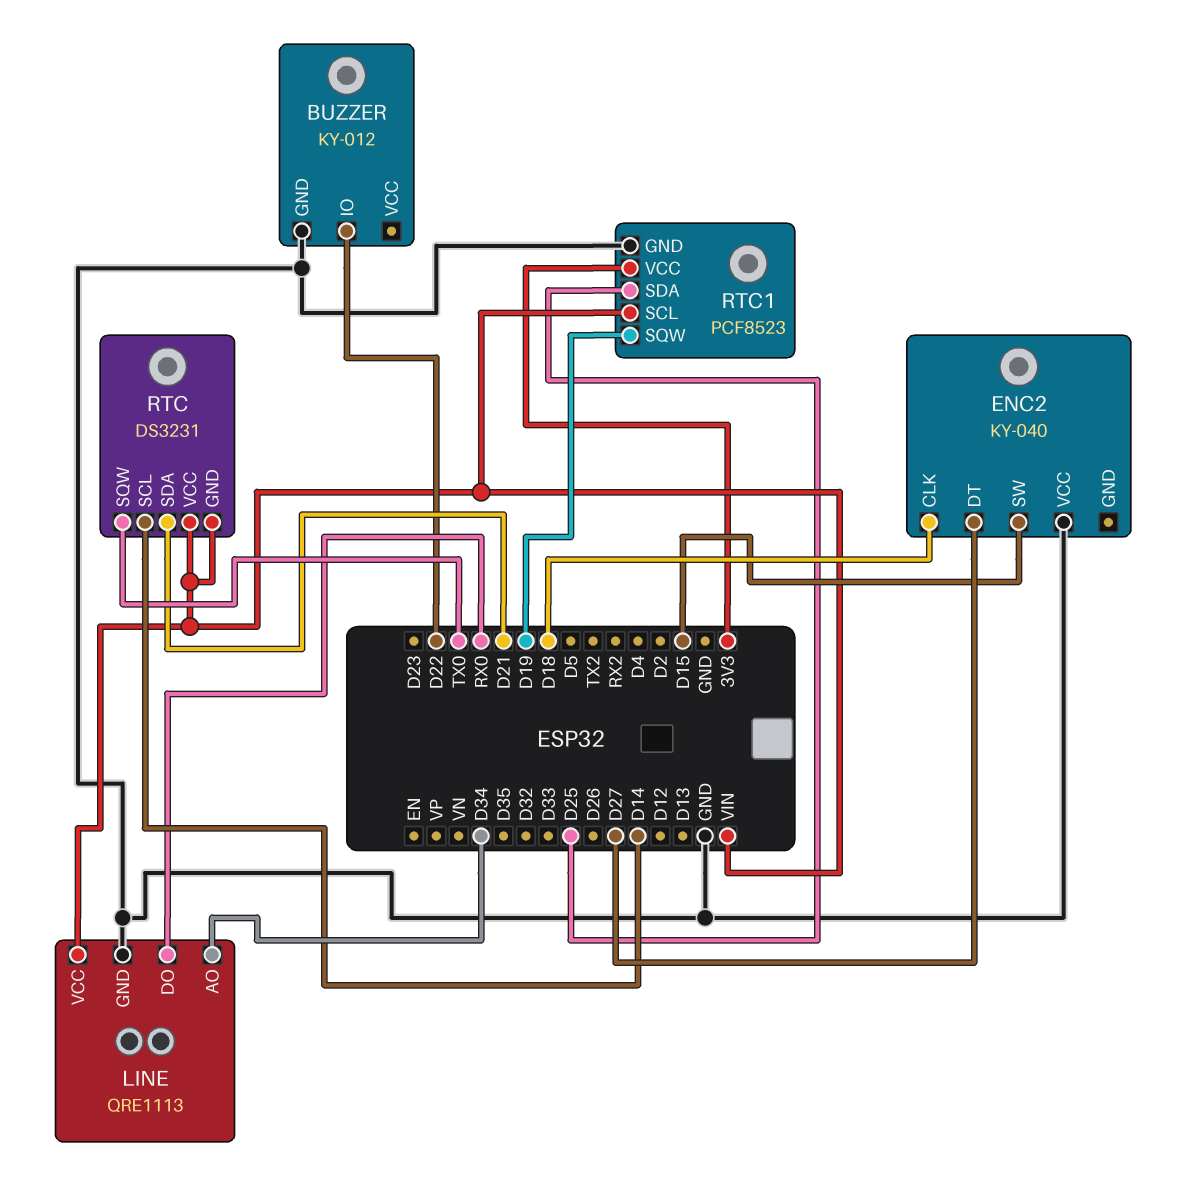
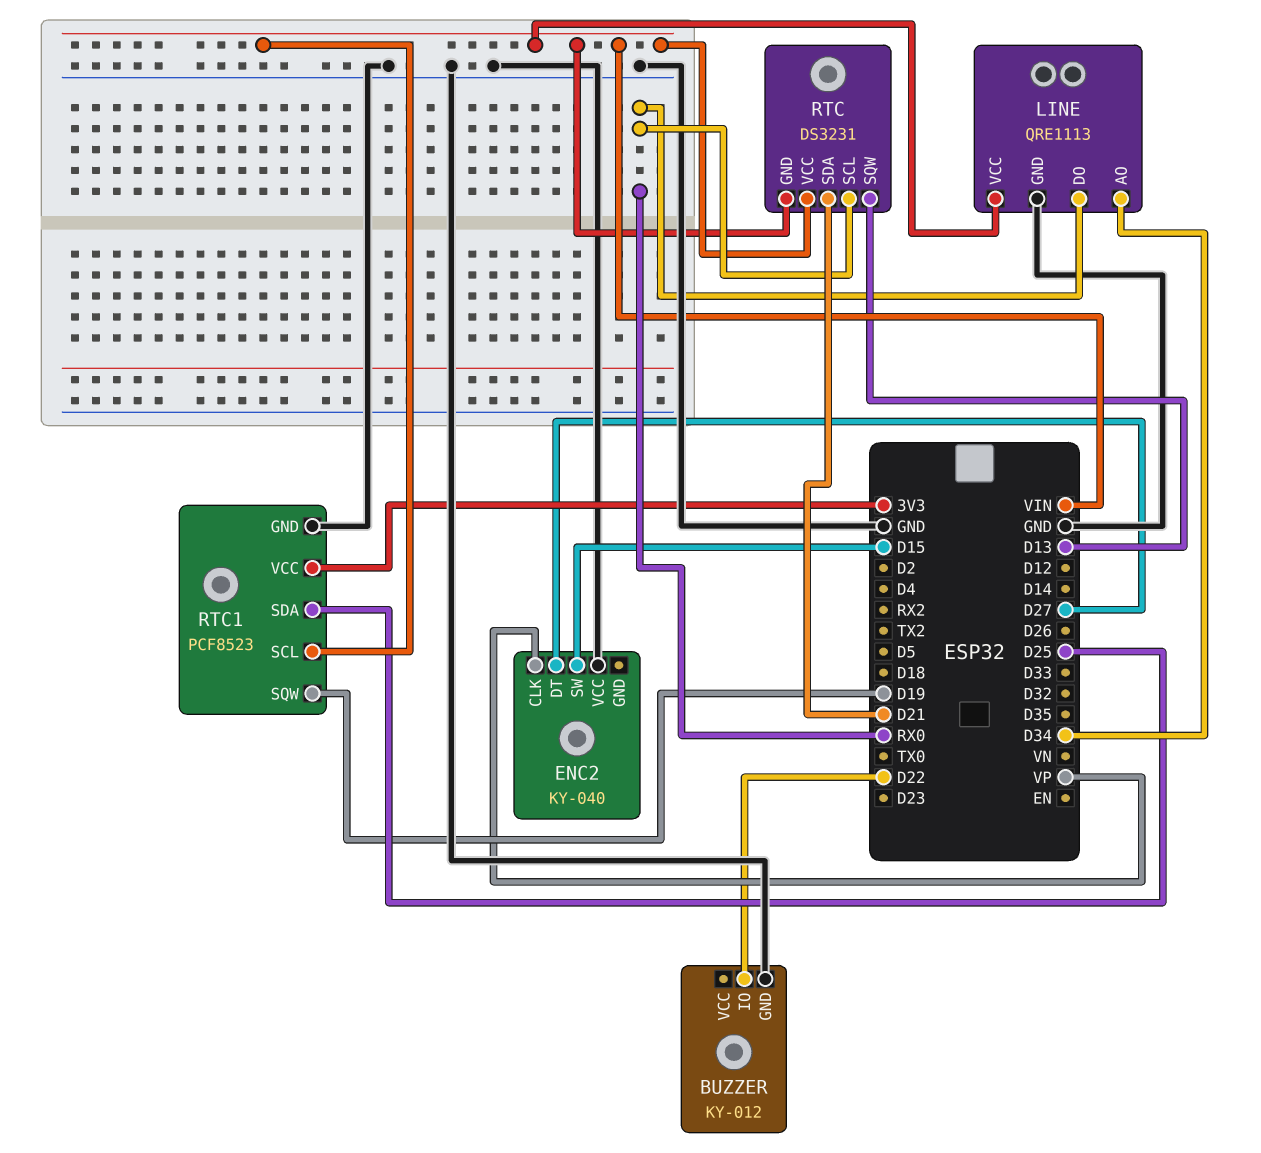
ENC2 pin CLK: D18 -> VP
RTC pin SCL: D14 -> RX0
RTC pin SQW: TX0 -> D13

